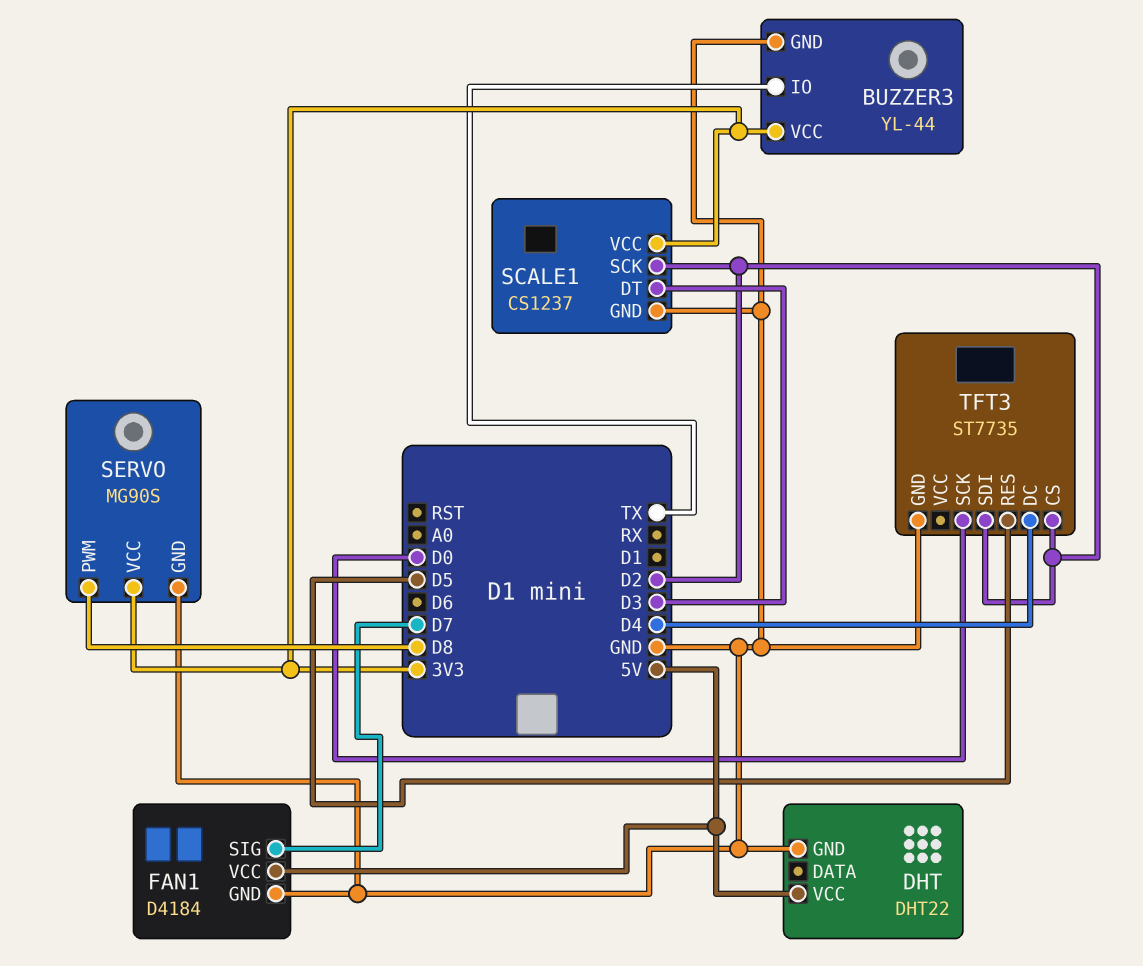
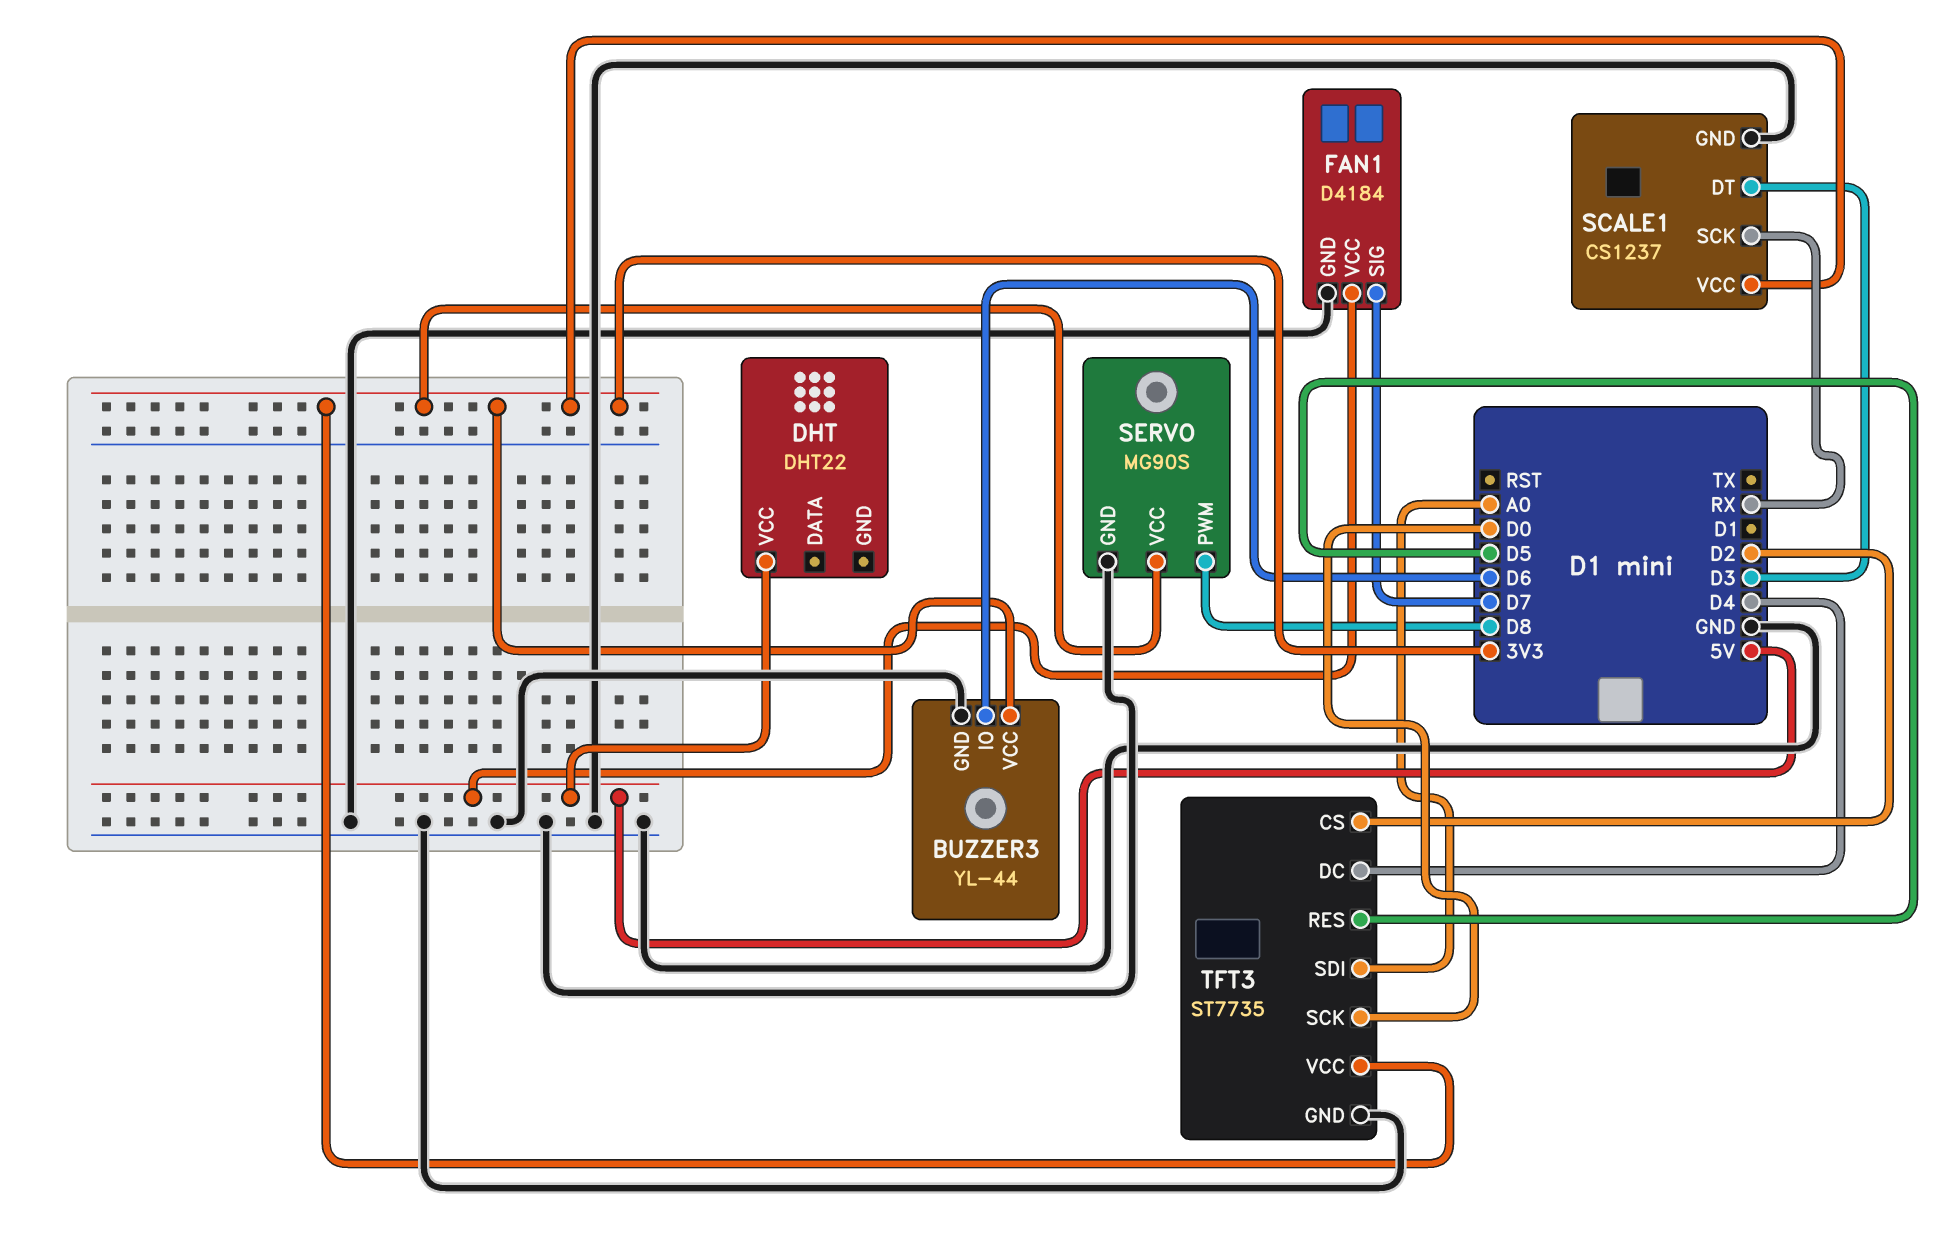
BUZZER3 pin IO: TX -> D6
DHT pin GND: GND -> none
SCALE1 pin SCK: D2 -> RX
TFT3 pin SDI: D2 -> A0
TFT3 pin VCC: none -> 3V3

